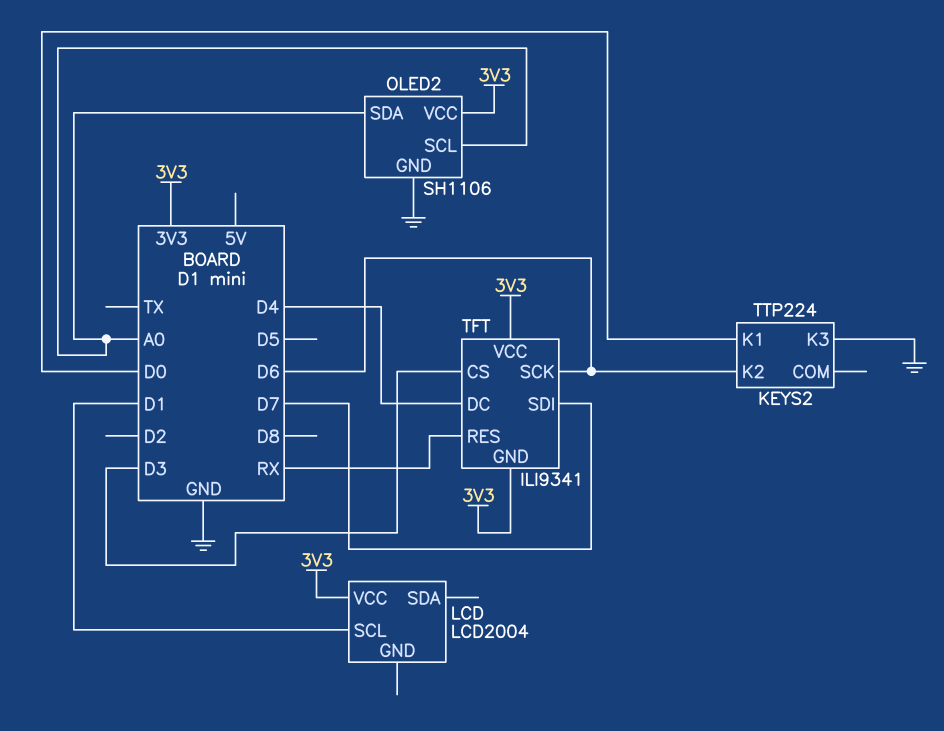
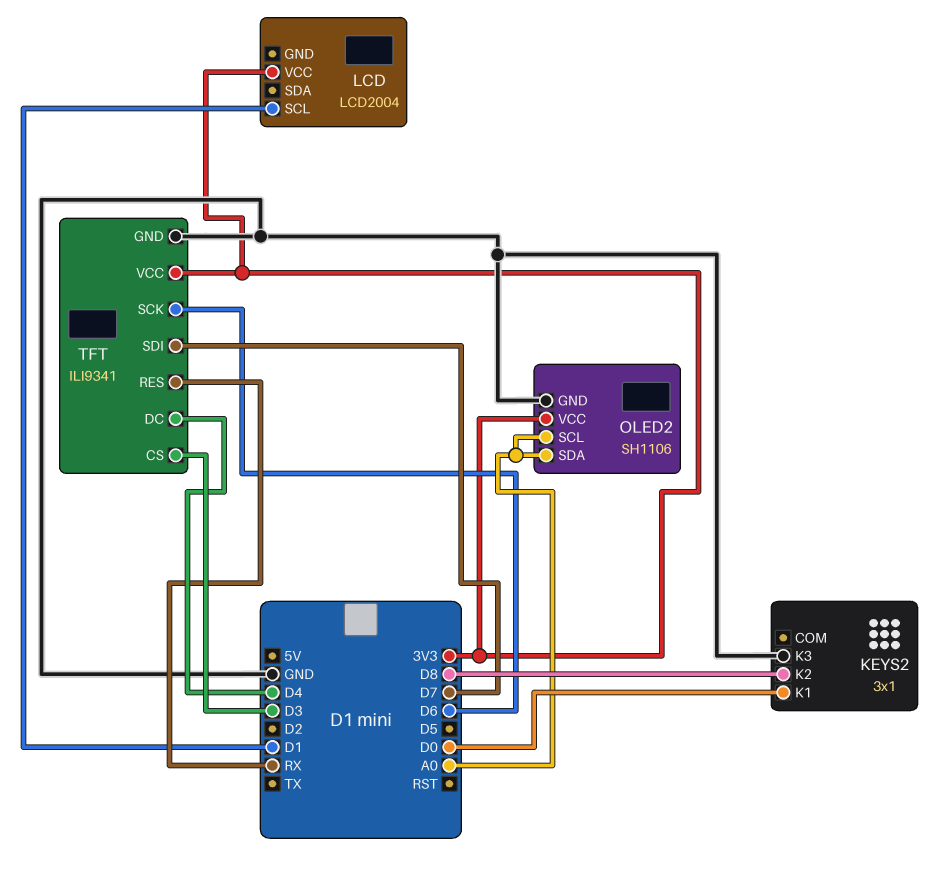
KEYS2: TTP224 -> 3x1
KEYS2 pin K2: D6 -> D8
TFT pin GND: 3V3 -> GND

